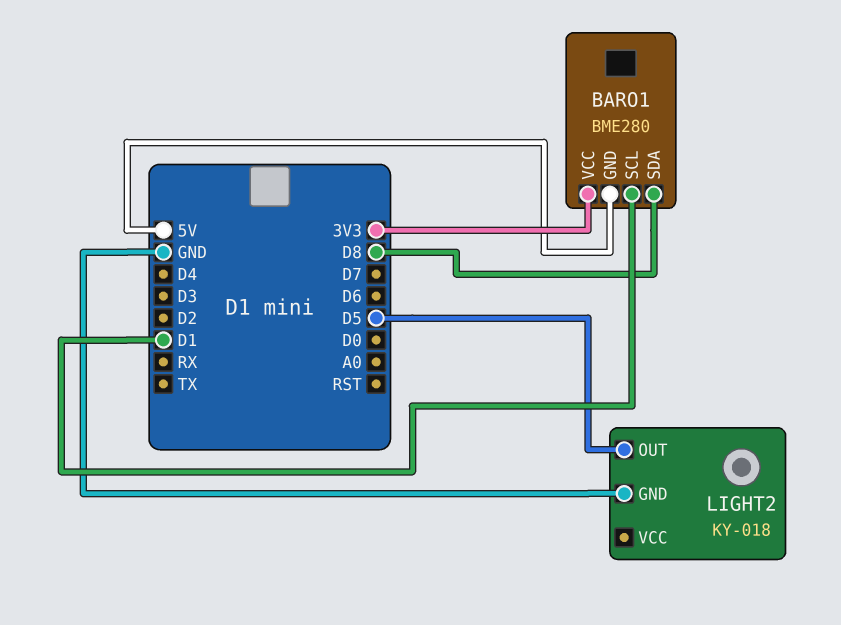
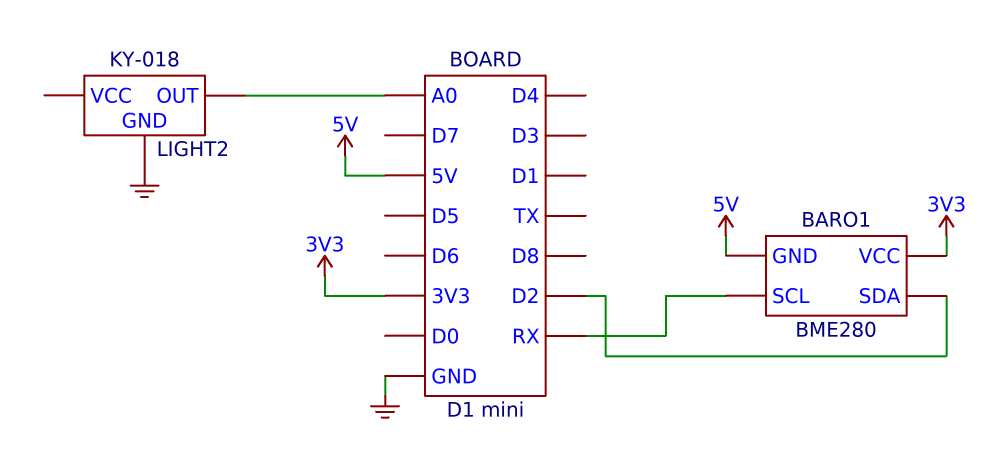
BARO1 pin SCL: D1 -> RX
BARO1 pin SDA: D8 -> D2
LIGHT2 pin OUT: D5 -> A0

